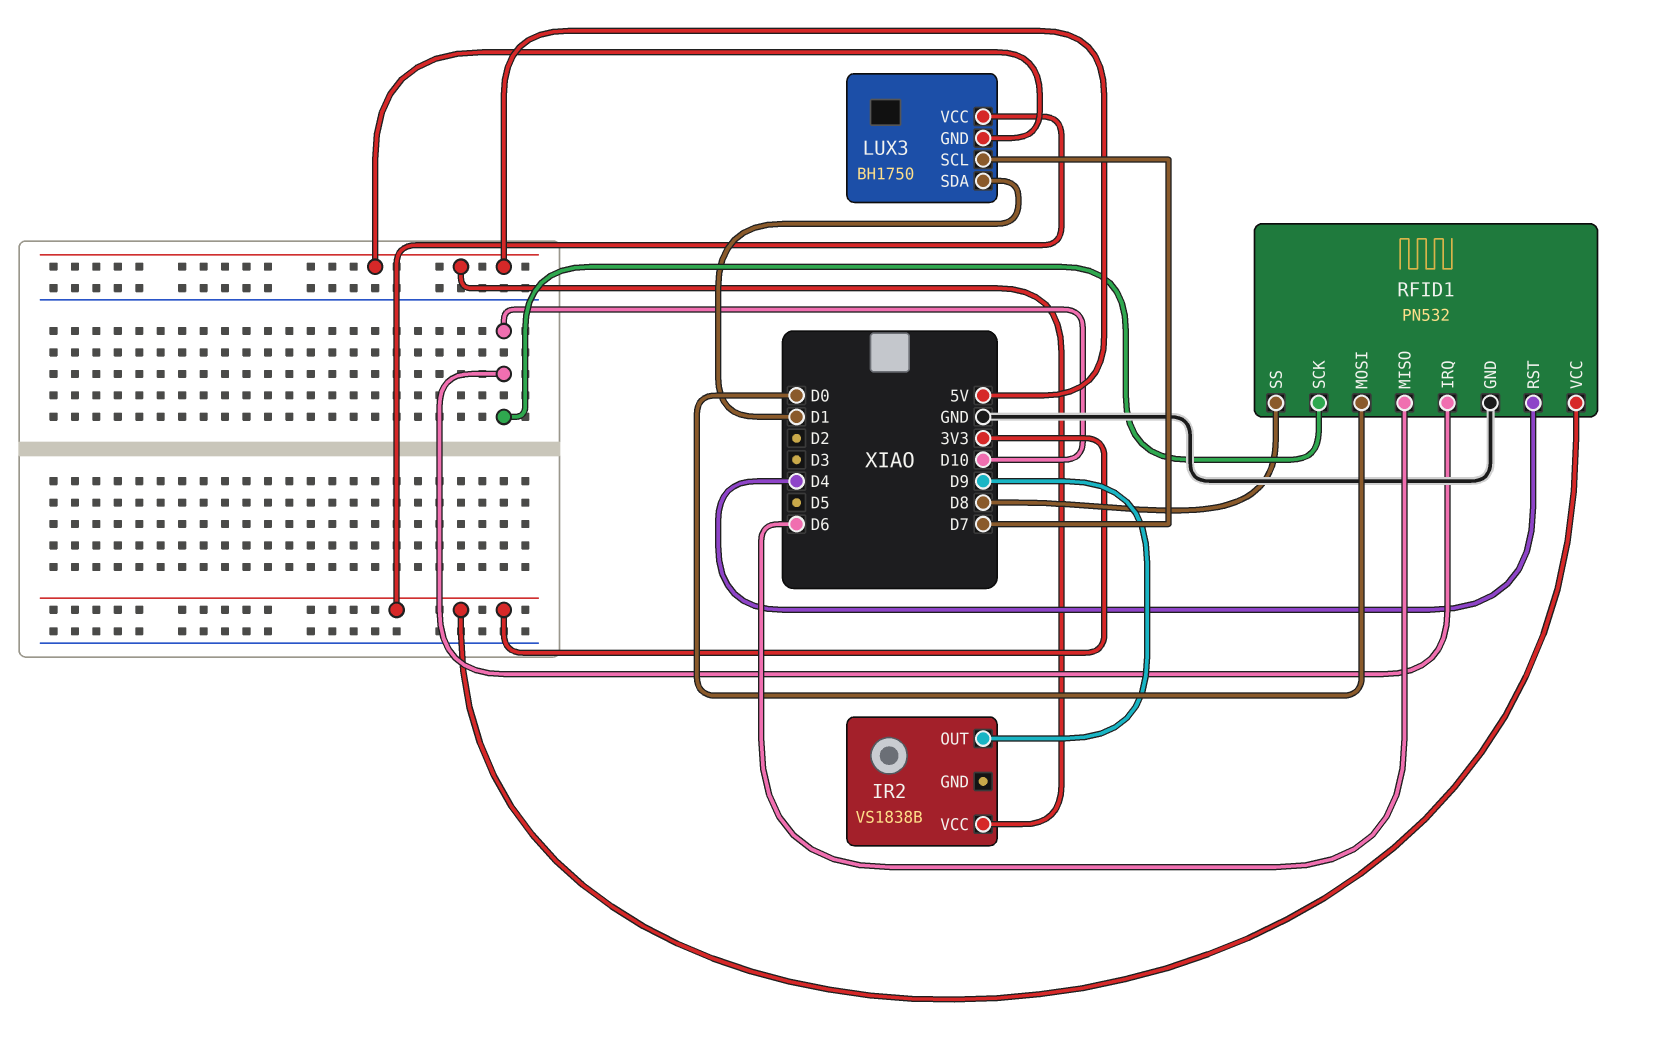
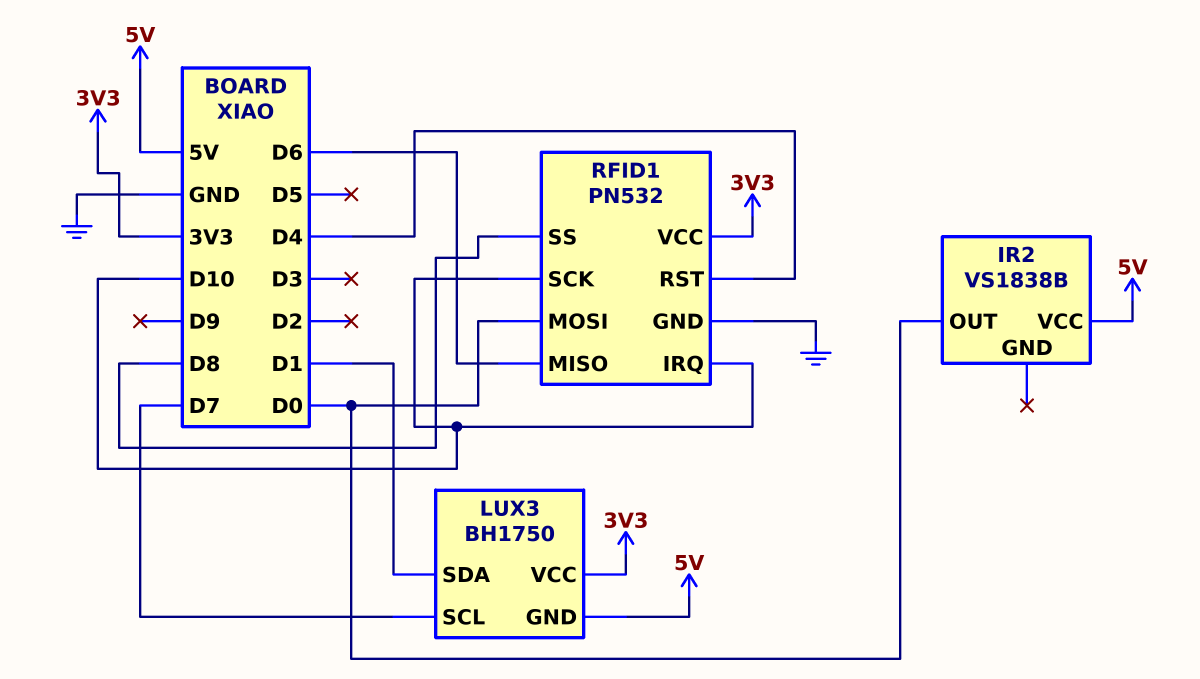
IR2 pin OUT: D9 -> D0

